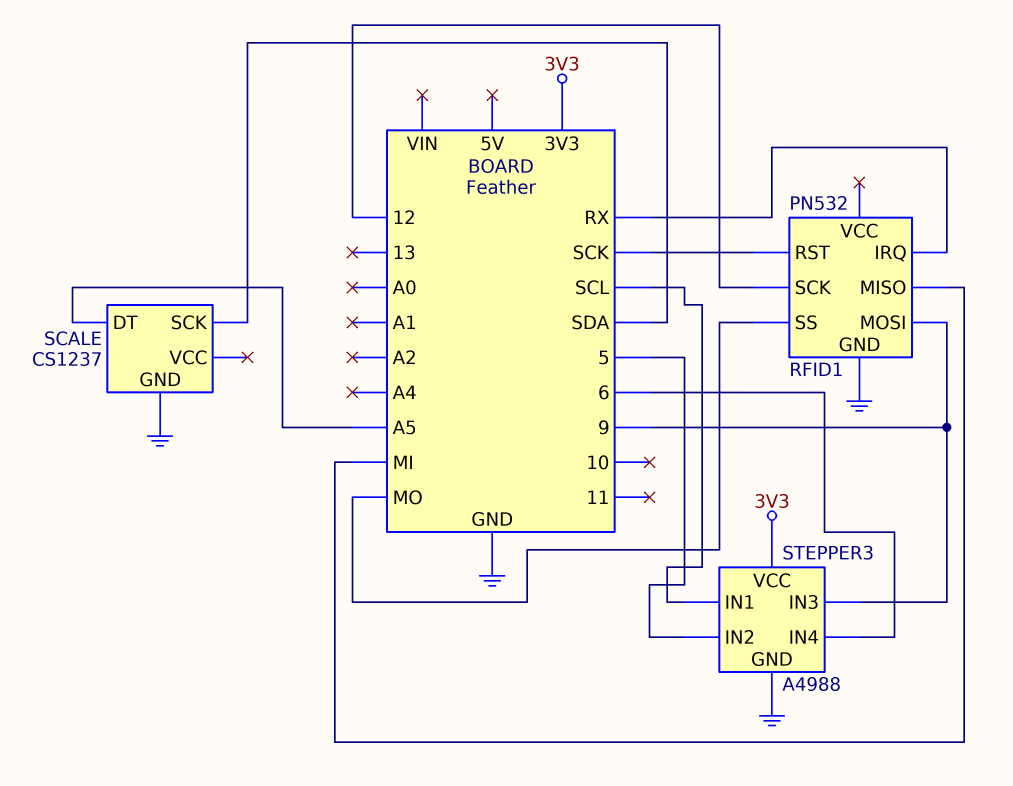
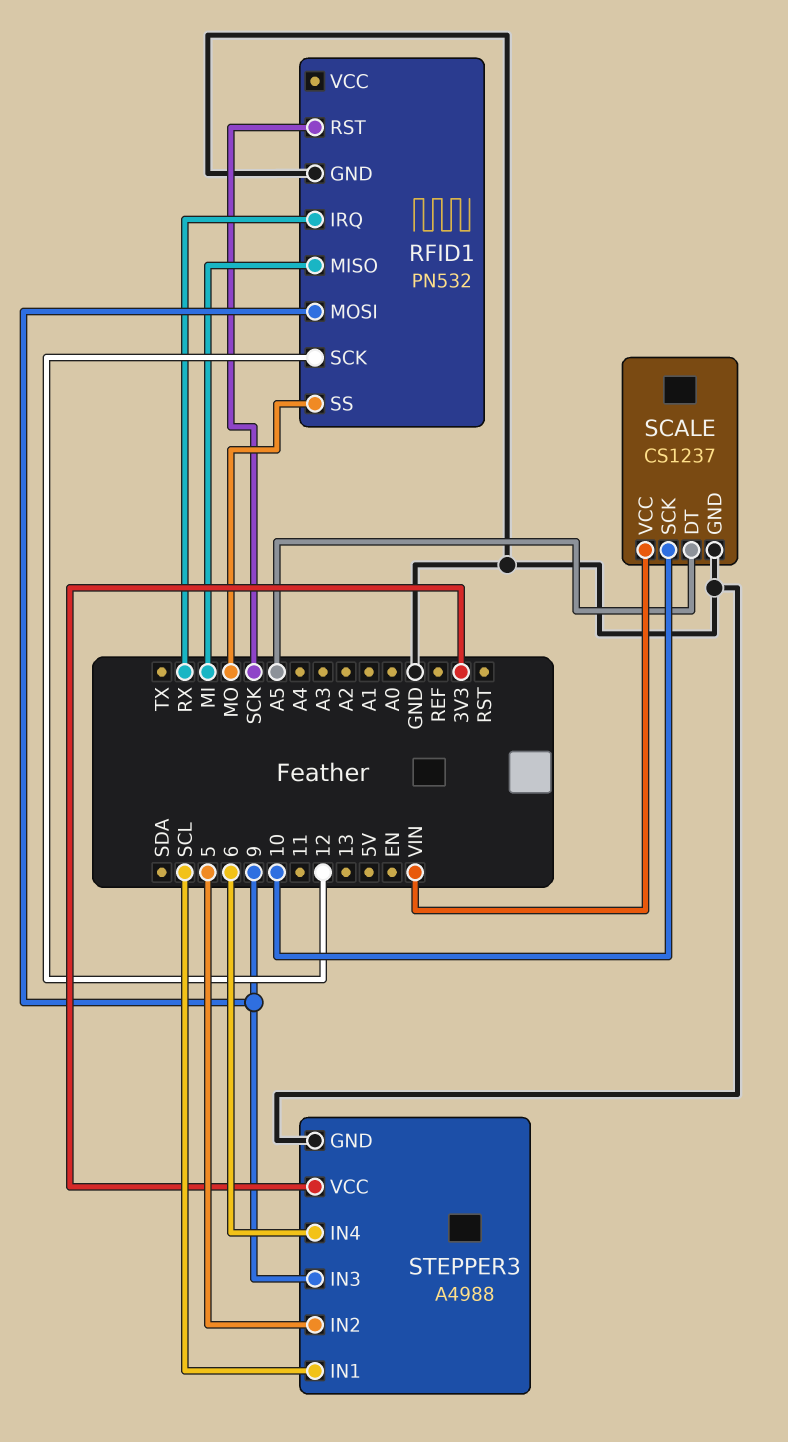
SCALE pin SCK: SDA -> 10
SCALE pin VCC: none -> VIN

